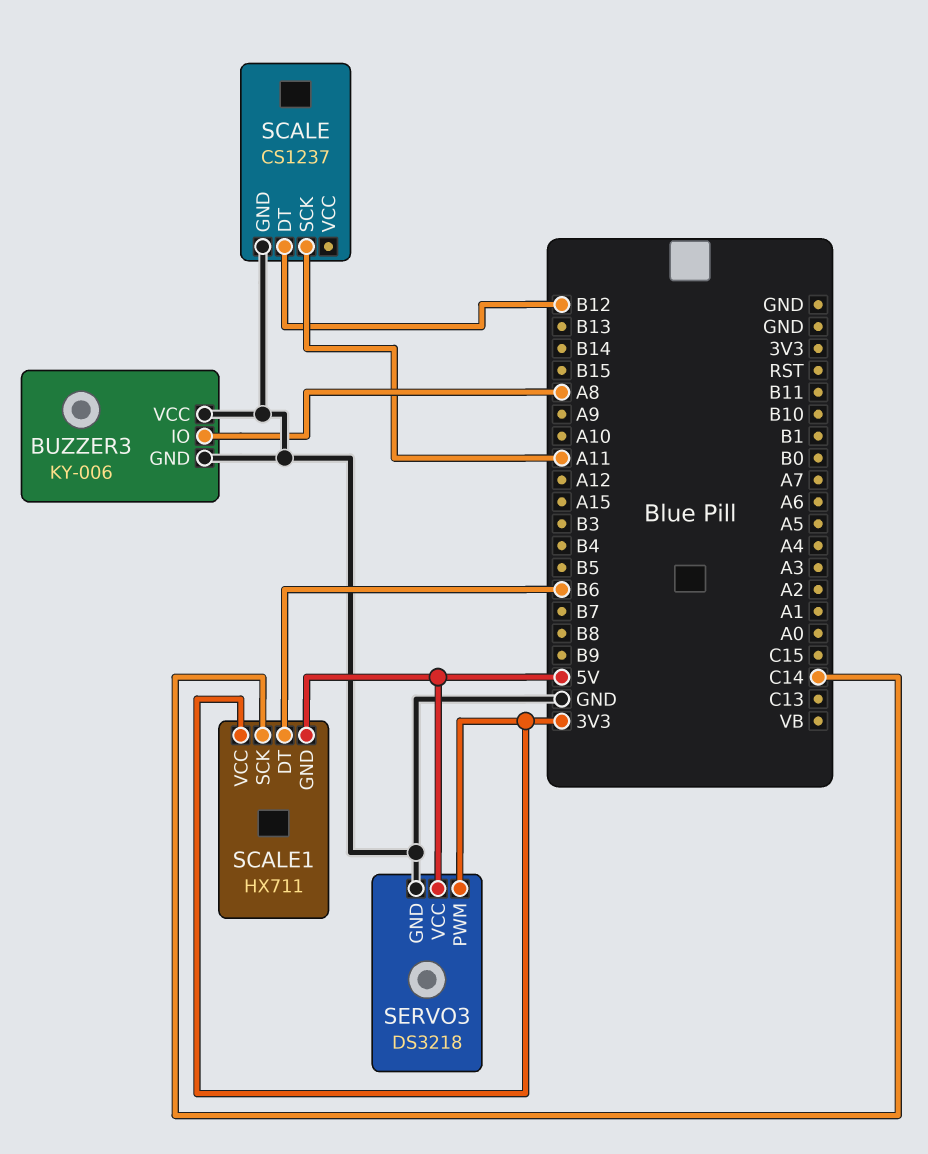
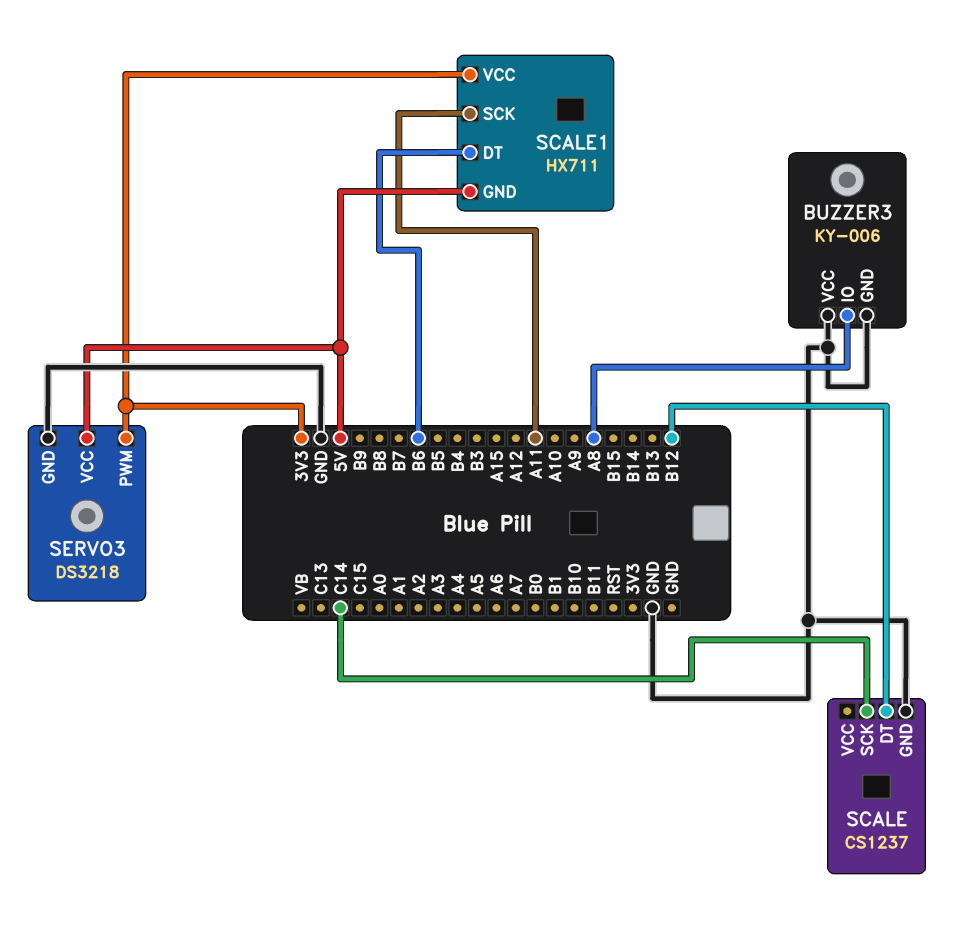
SCALE pin SCK: A11 -> C14
SCALE1 pin SCK: C14 -> A11

